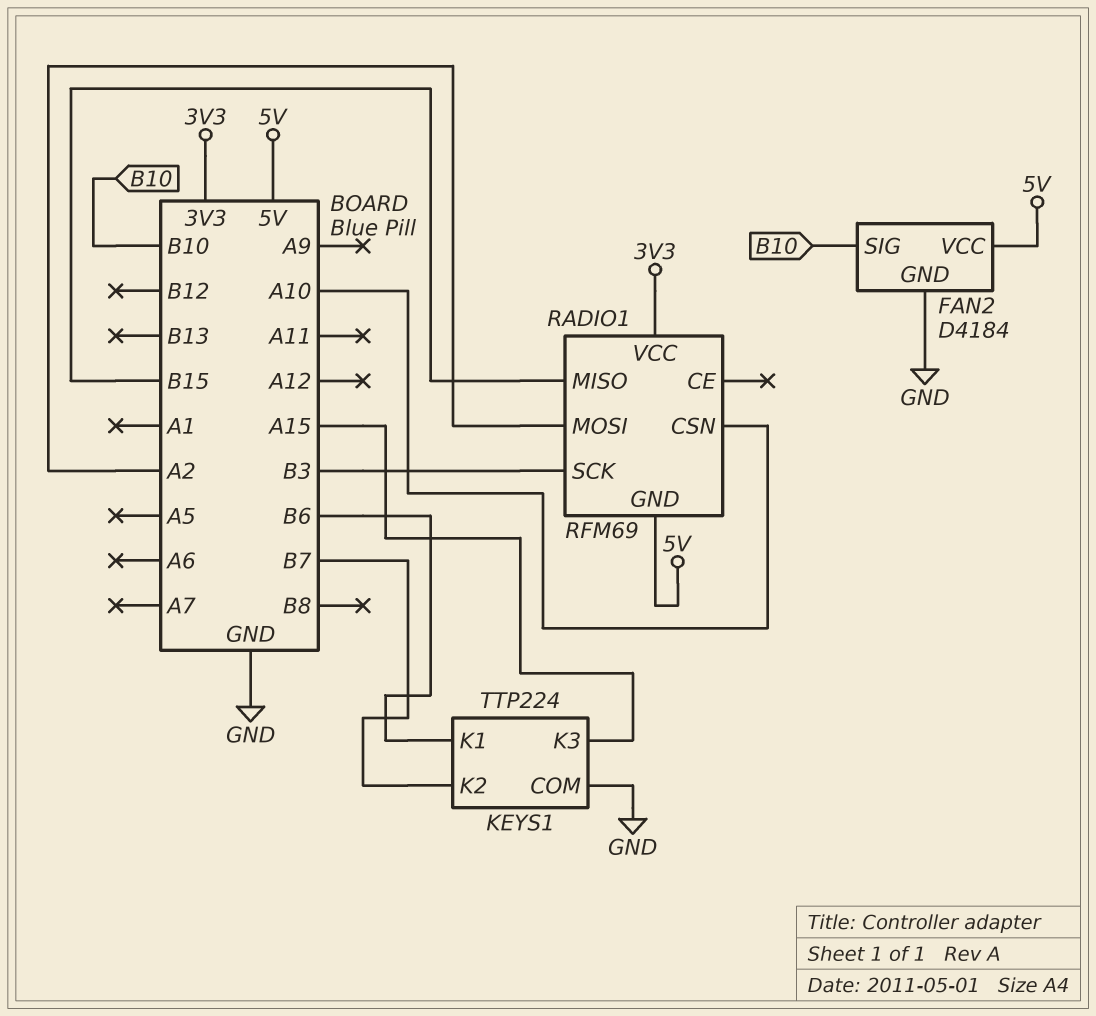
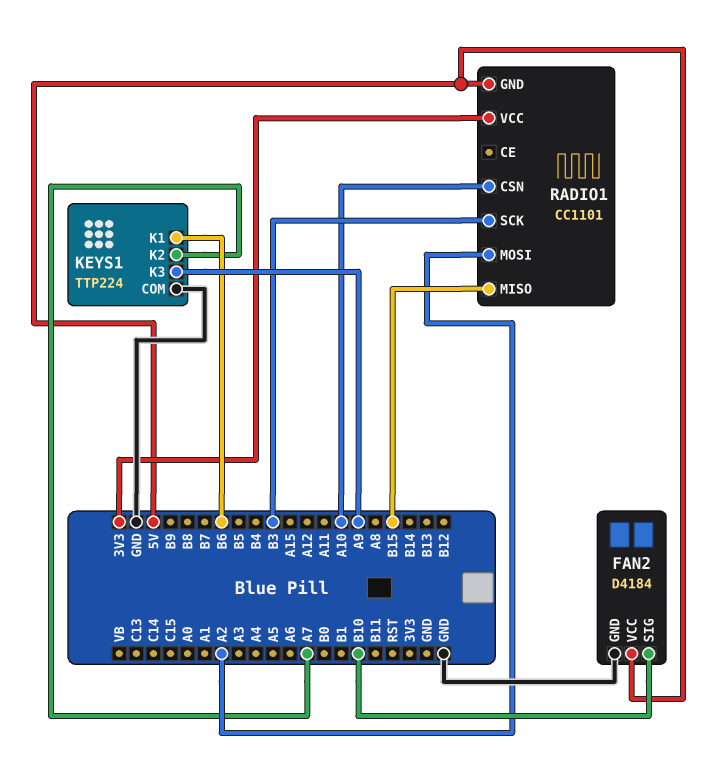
KEYS1 pin K2: B7 -> A7
KEYS1 pin K3: A15 -> A9
RADIO1: RFM69 -> CC1101

